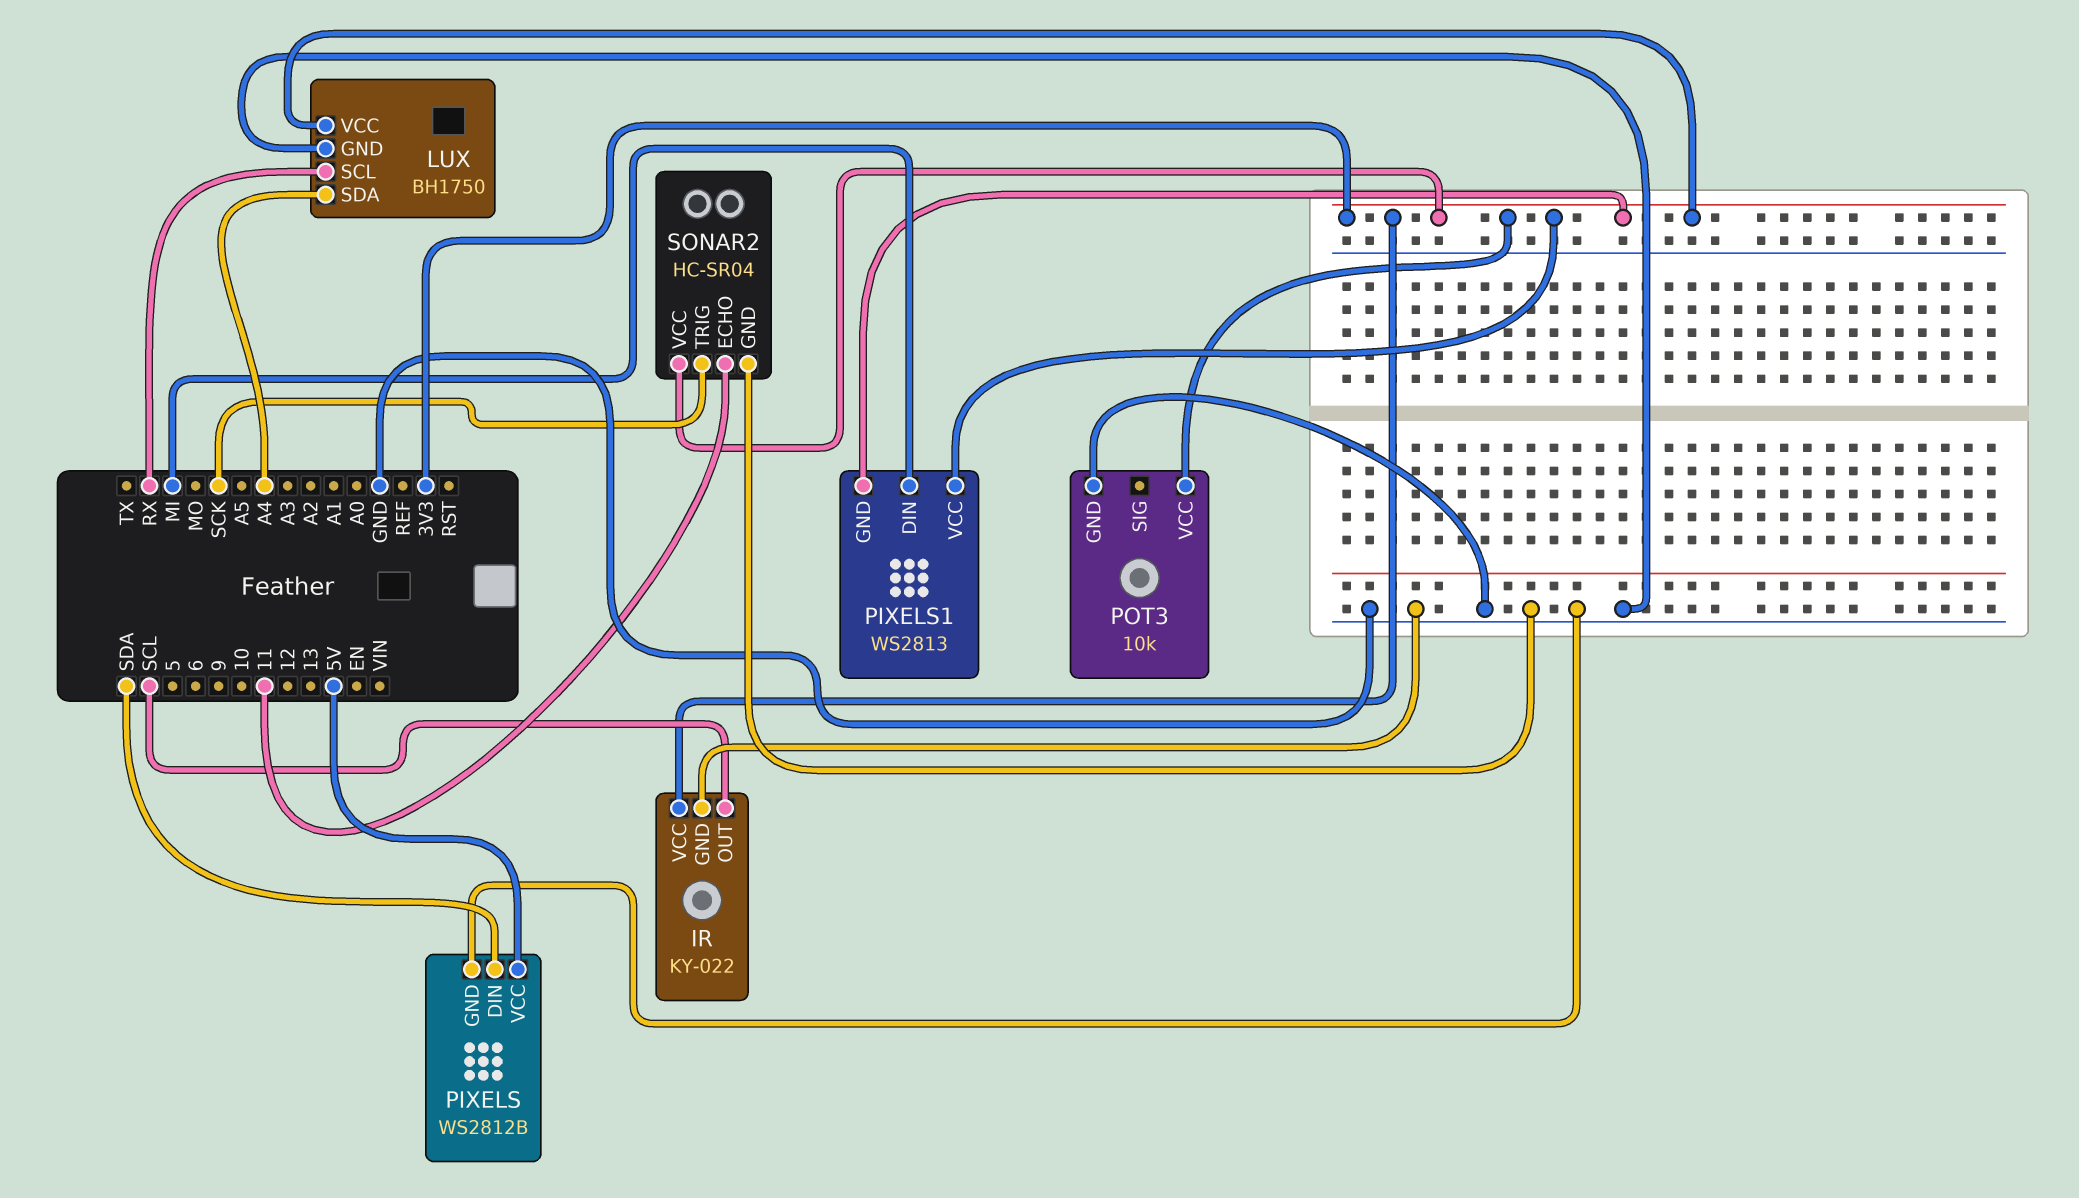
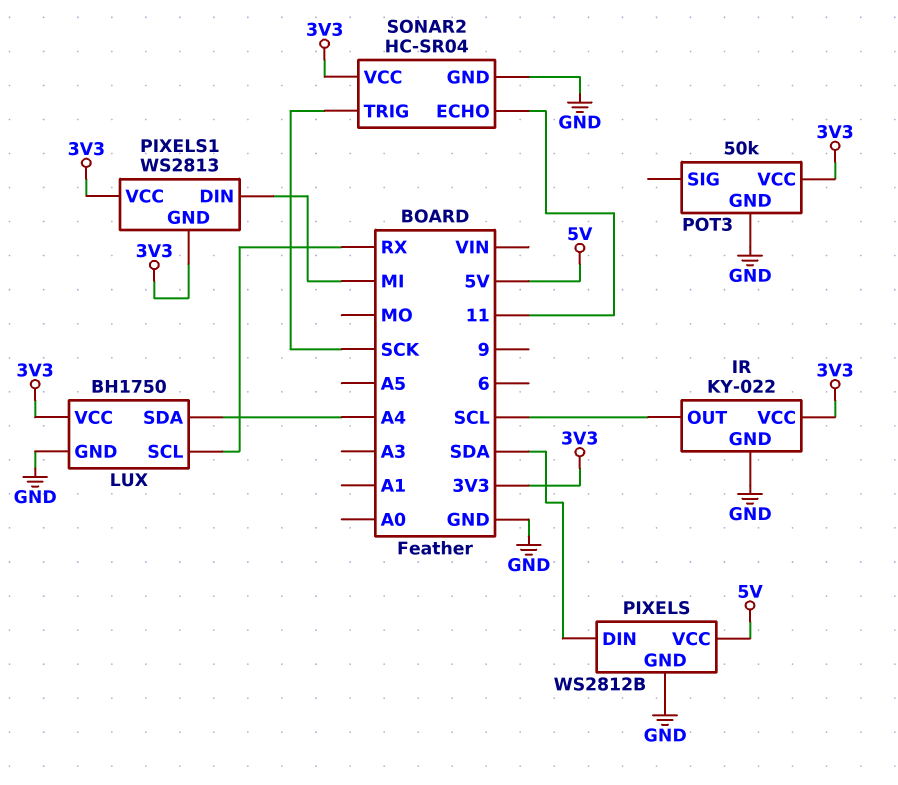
POT3: 10k -> 50k

